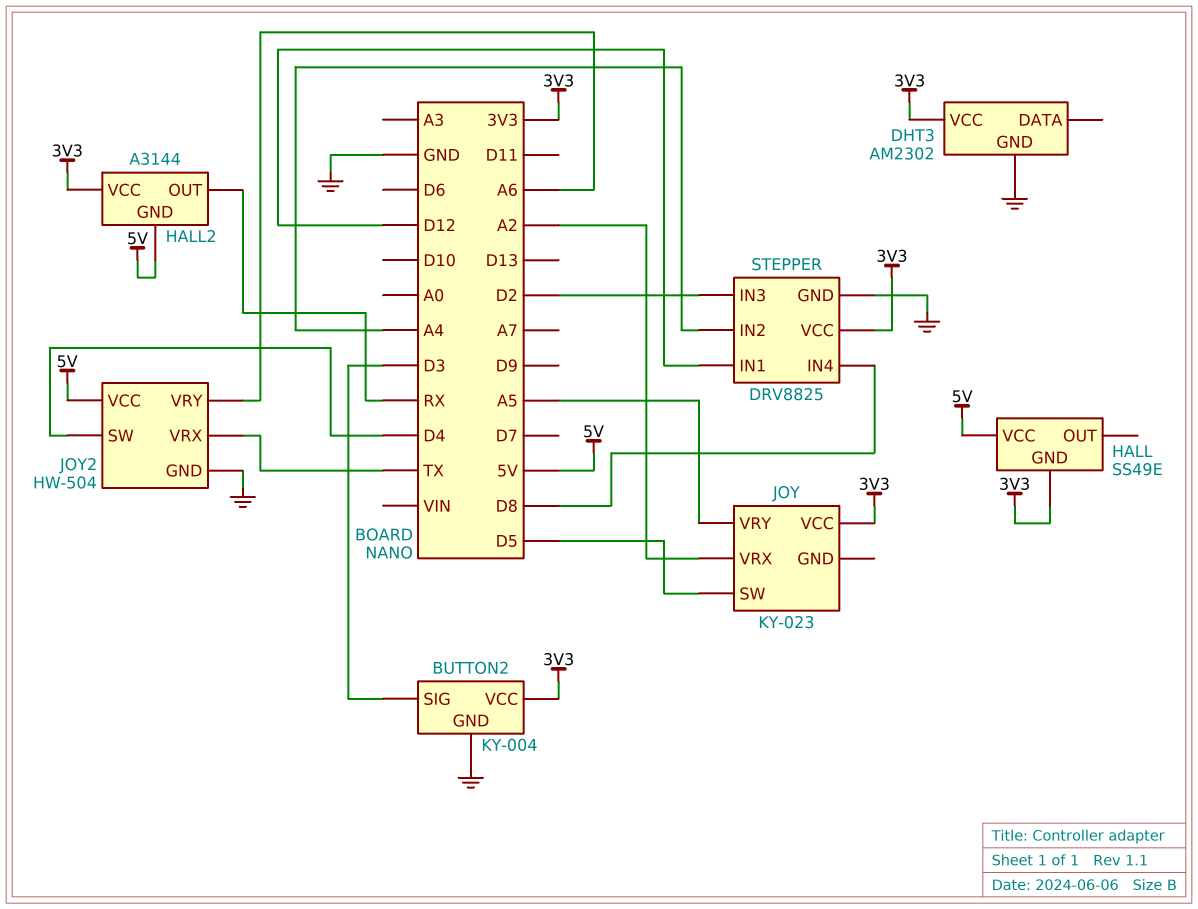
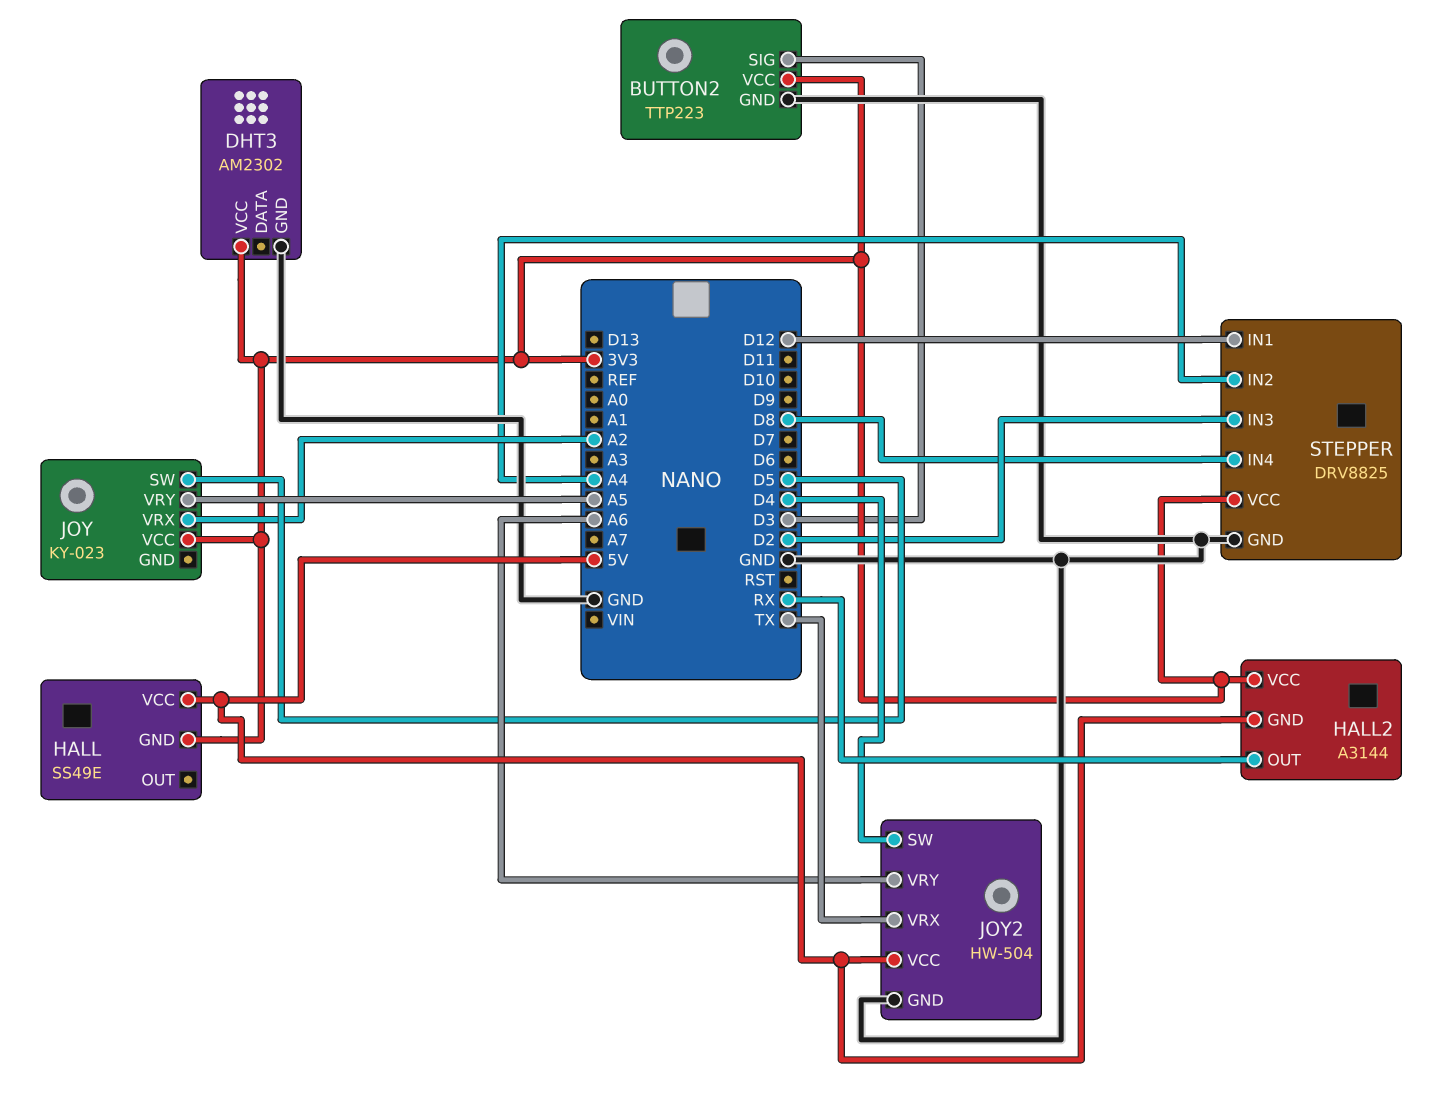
BUTTON2: KY-004 -> TTP223

